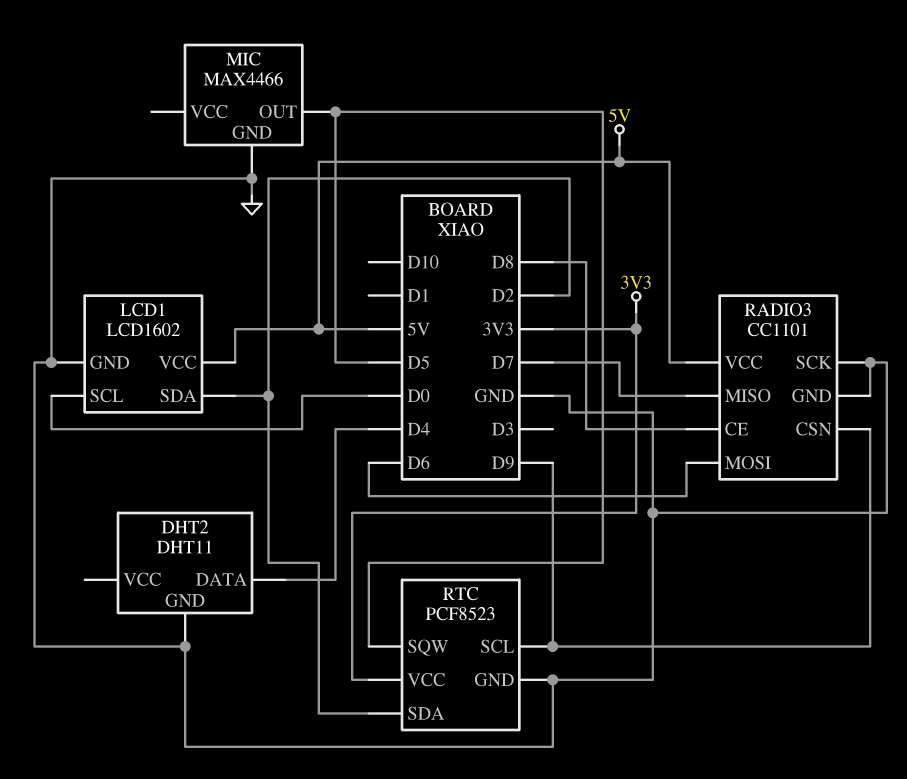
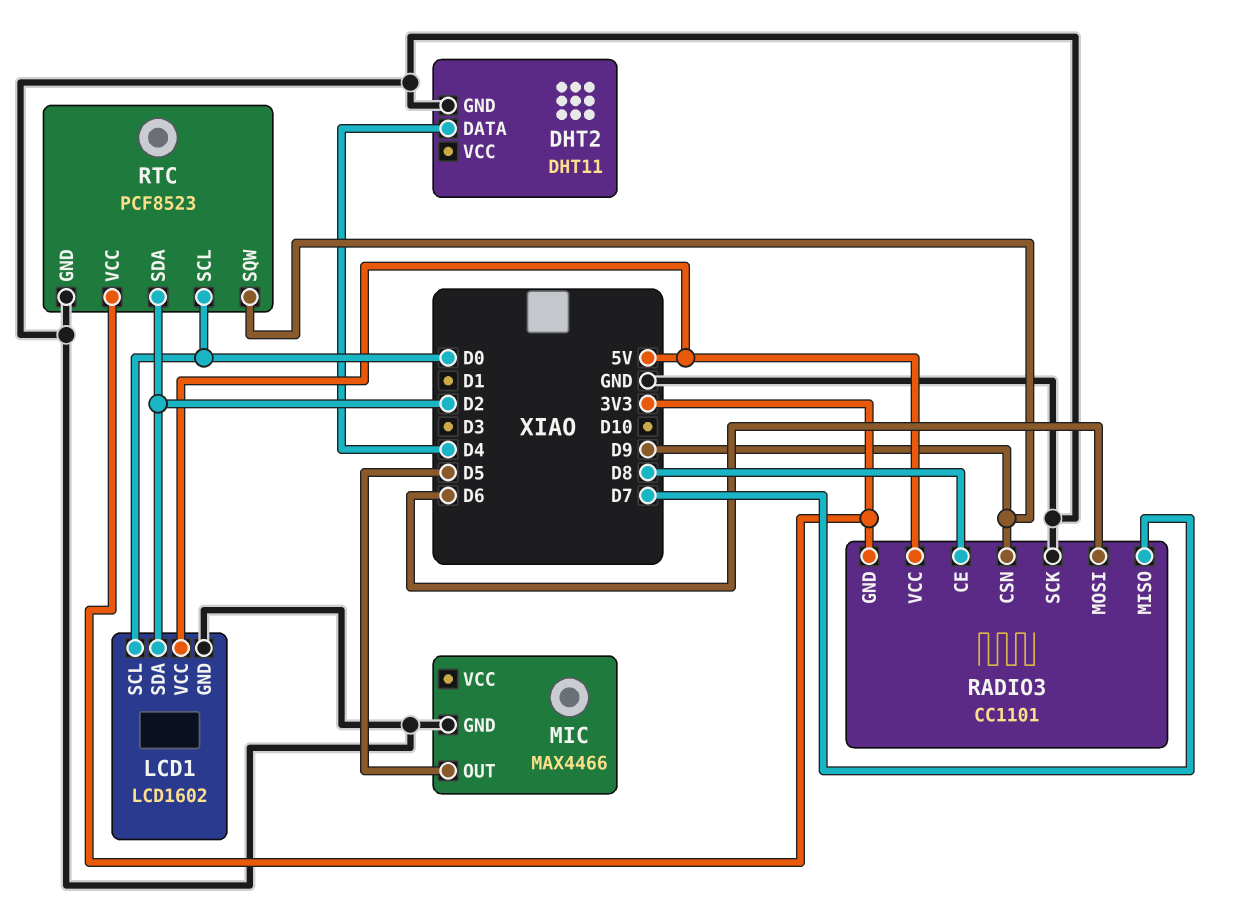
RADIO3 pin GND: GND -> 3V3
RTC pin SCL: D9 -> D0
RTC pin SQW: D5 -> D9

